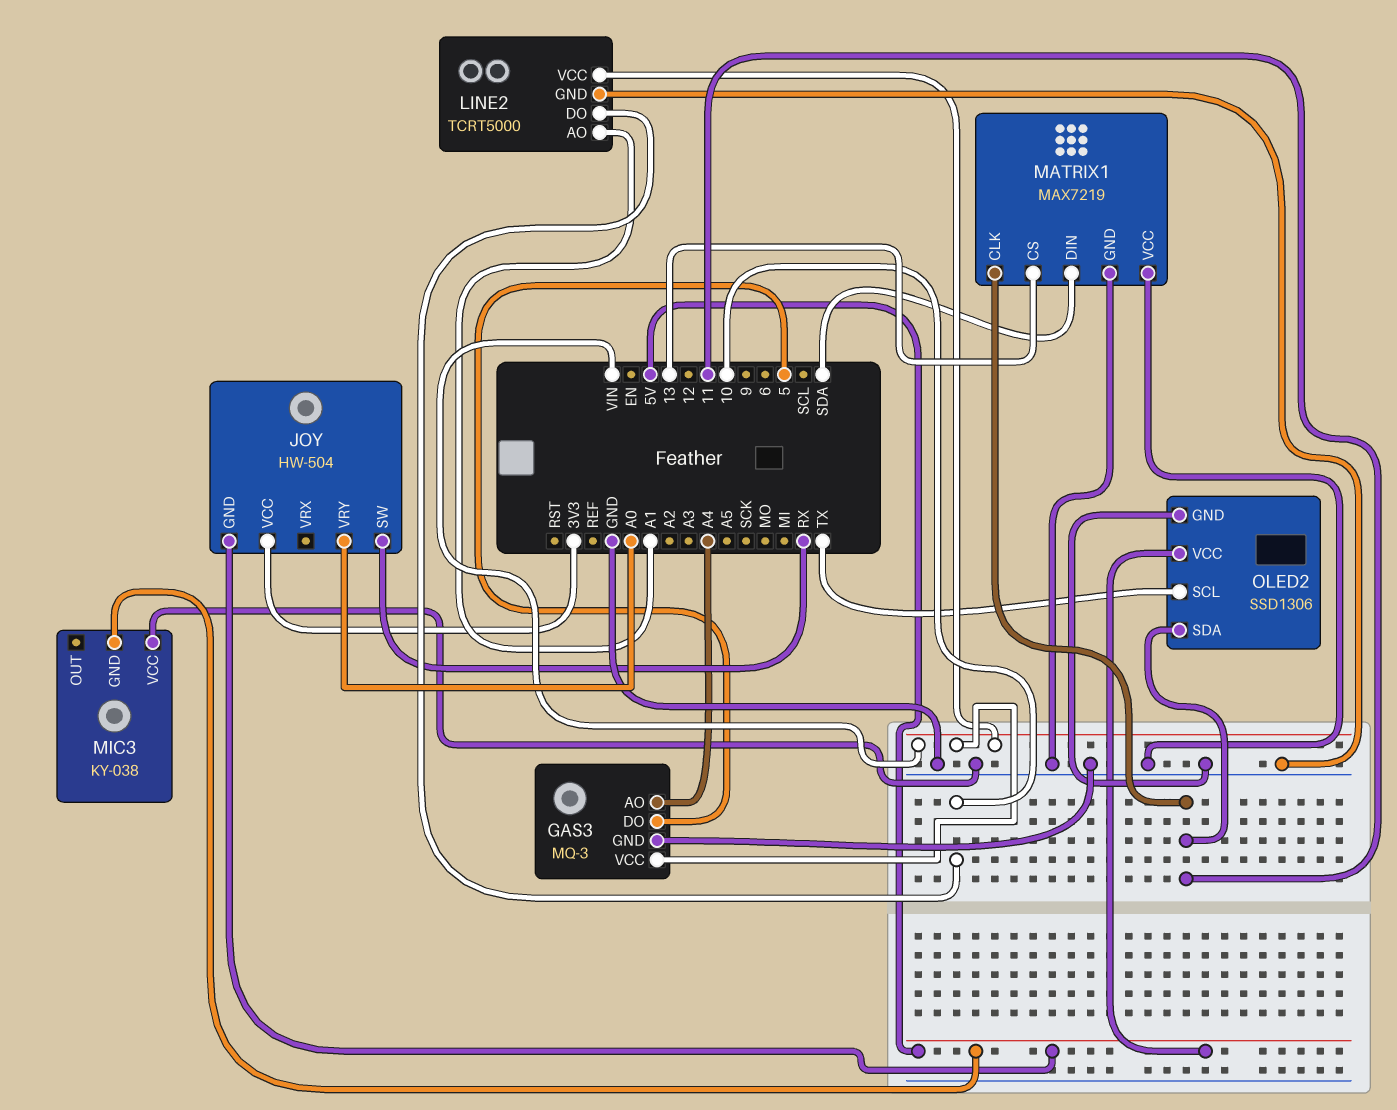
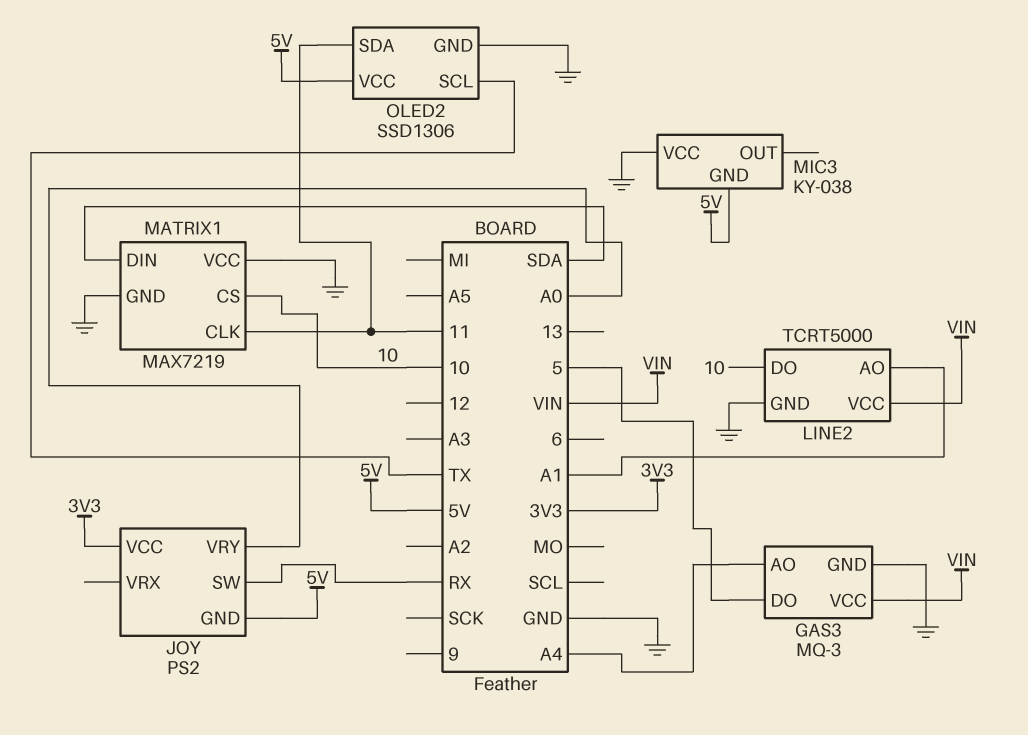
JOY: HW-504 -> PS2
MATRIX1 pin CS: 13 -> 10

